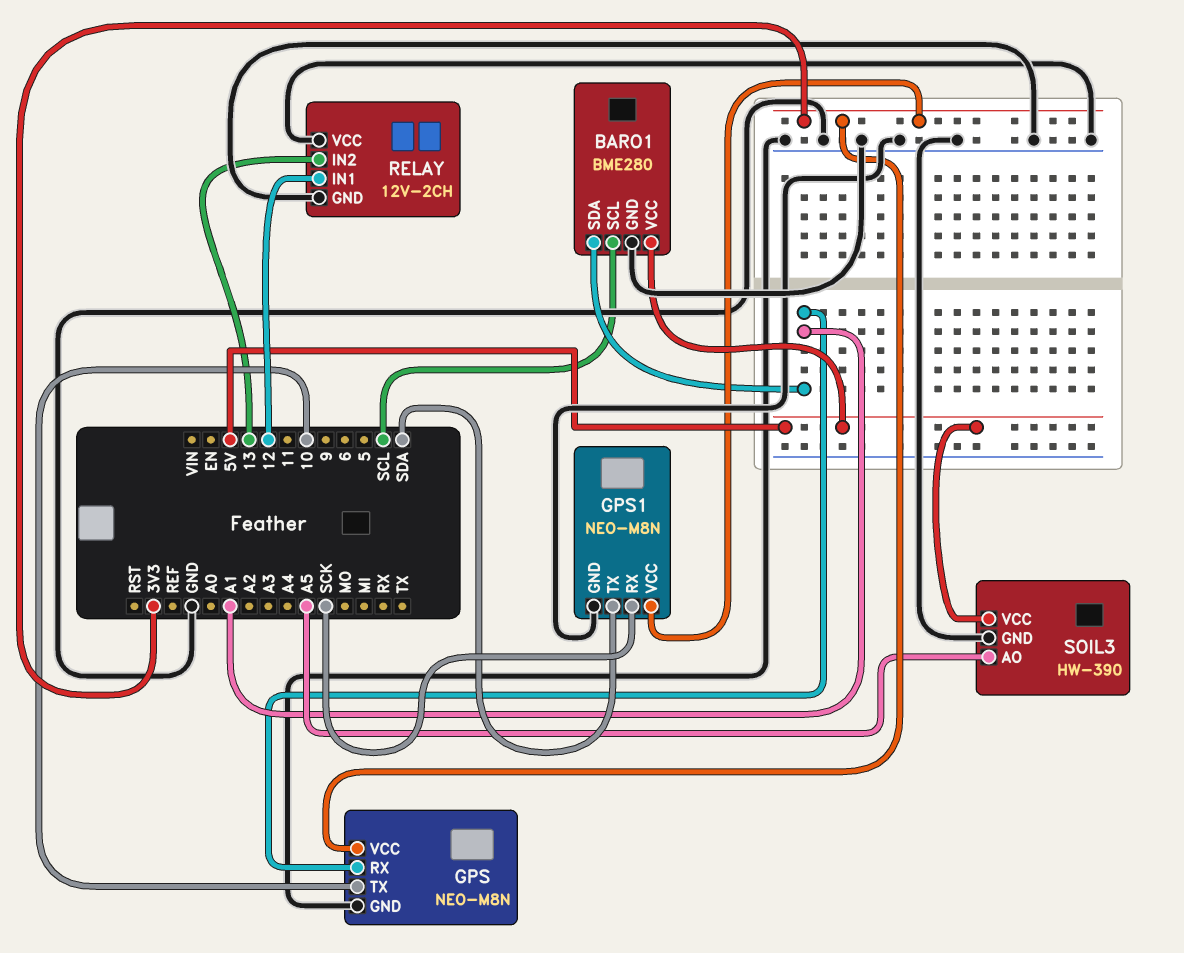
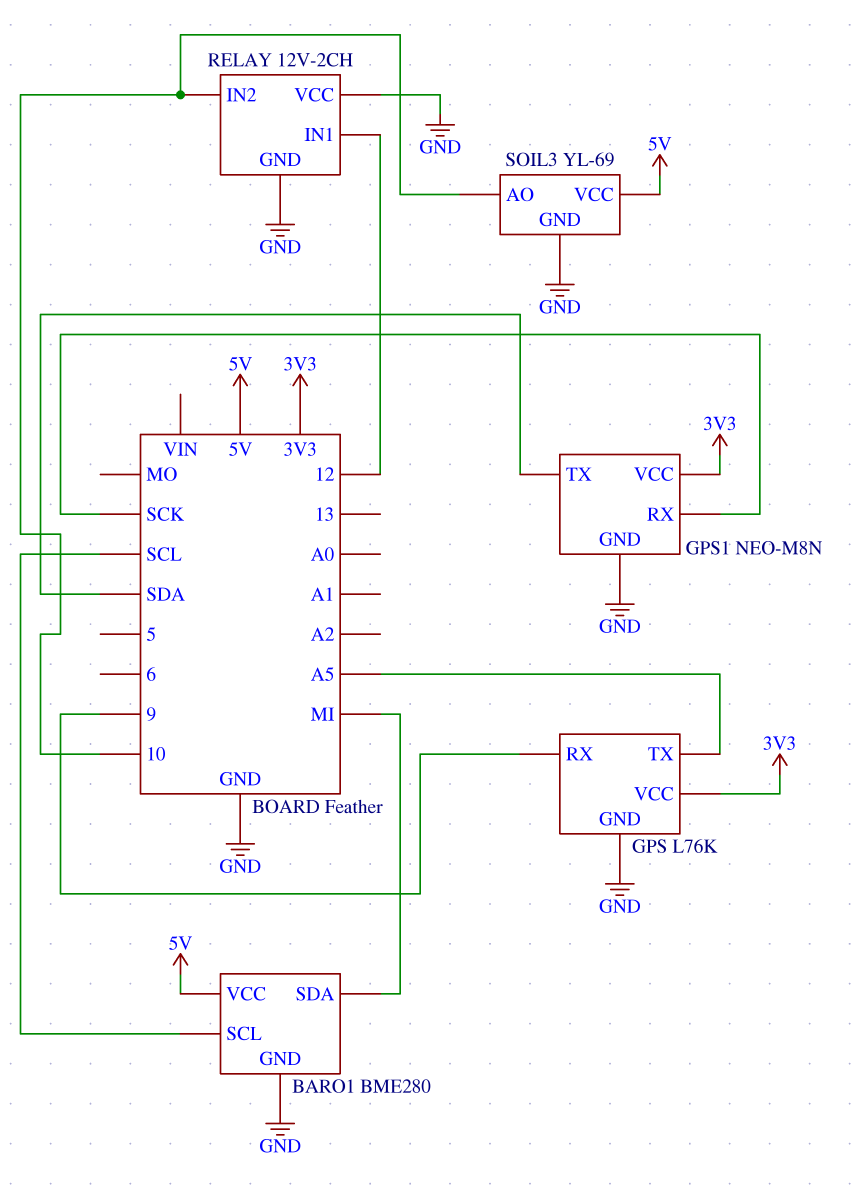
BARO1 pin SDA: A1 -> MI
GPS: NEO-M8N -> L76K
GPS pin RX: A1 -> 9
GPS pin TX: 10 -> A5
RELAY pin IN2: 13 -> 10
SOIL3: HW-390 -> YL-69
SOIL3 pin AO: A5 -> 10

